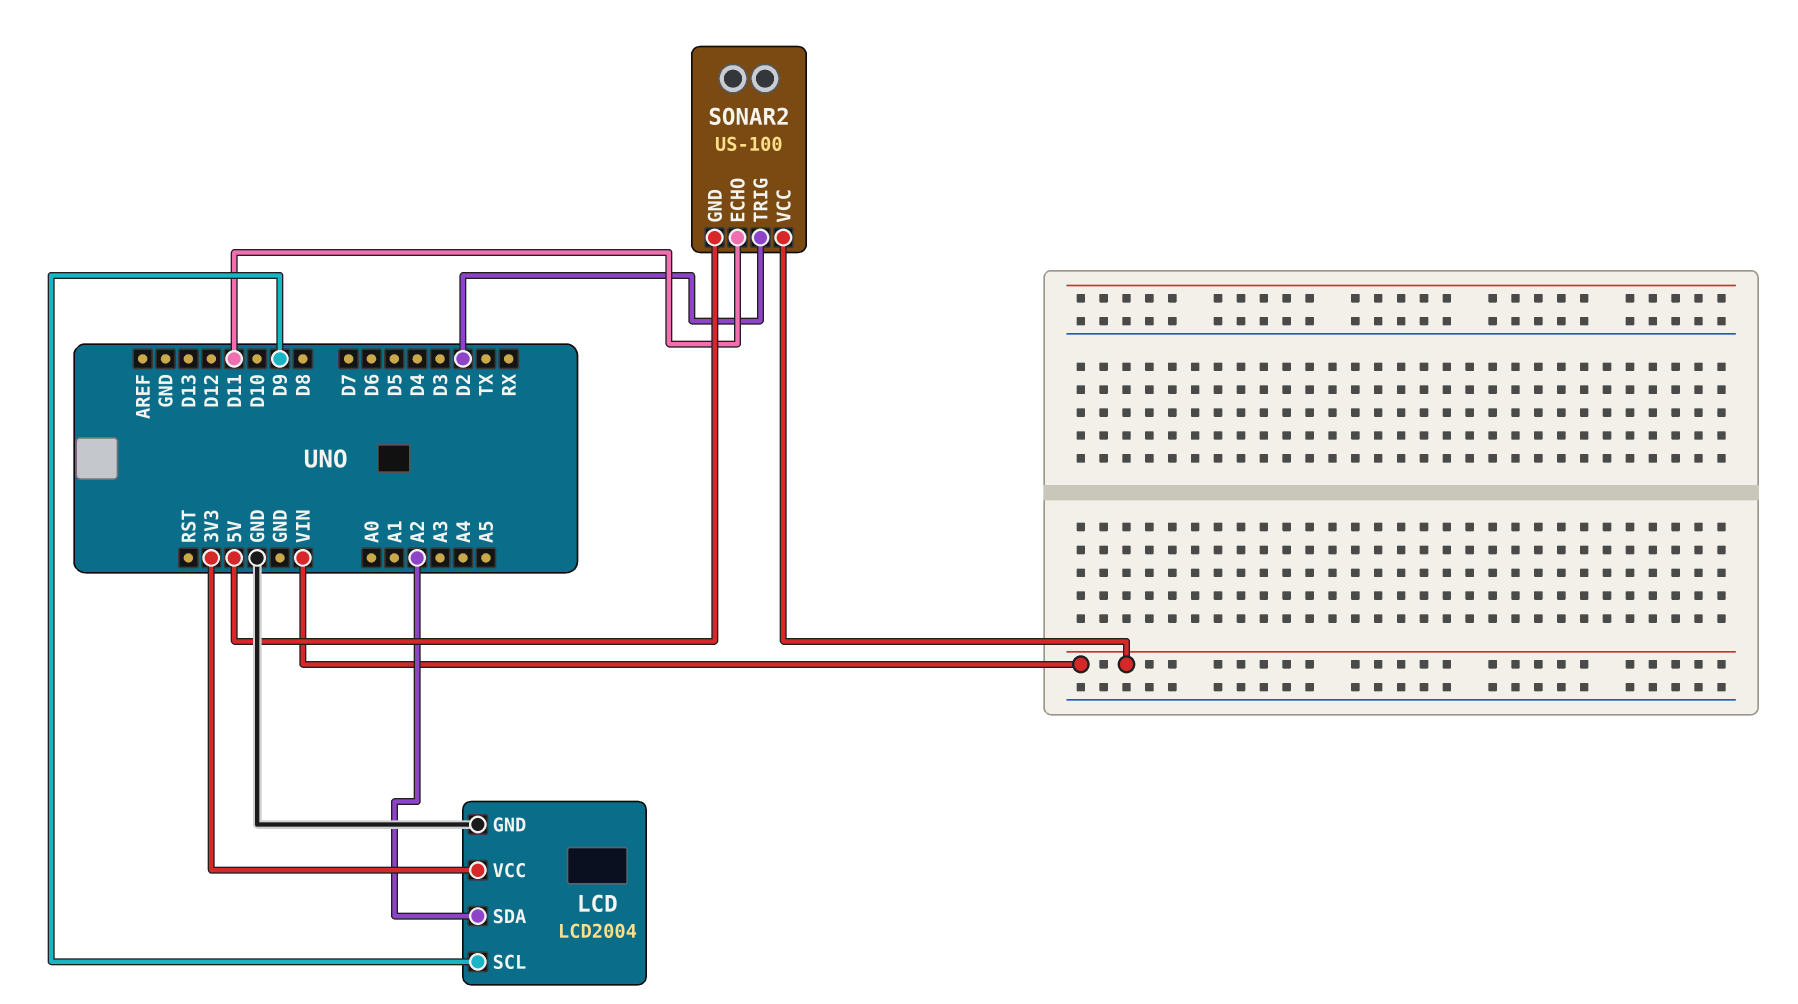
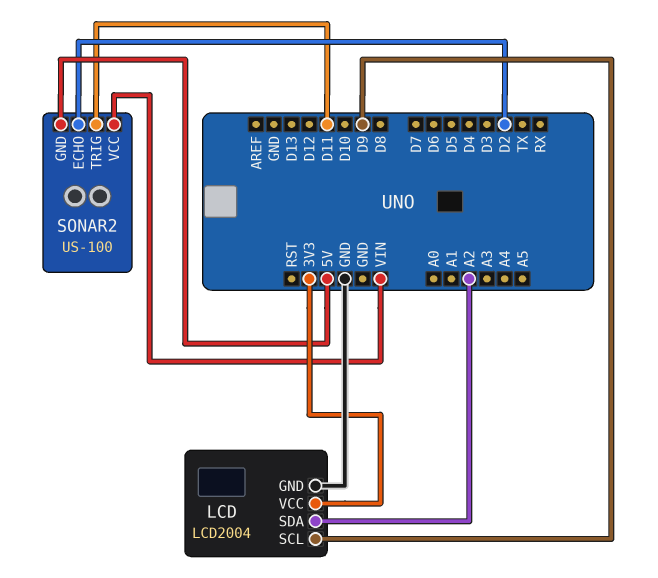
SONAR2 pin ECHO: D11 -> D2
SONAR2 pin TRIG: D2 -> D11

